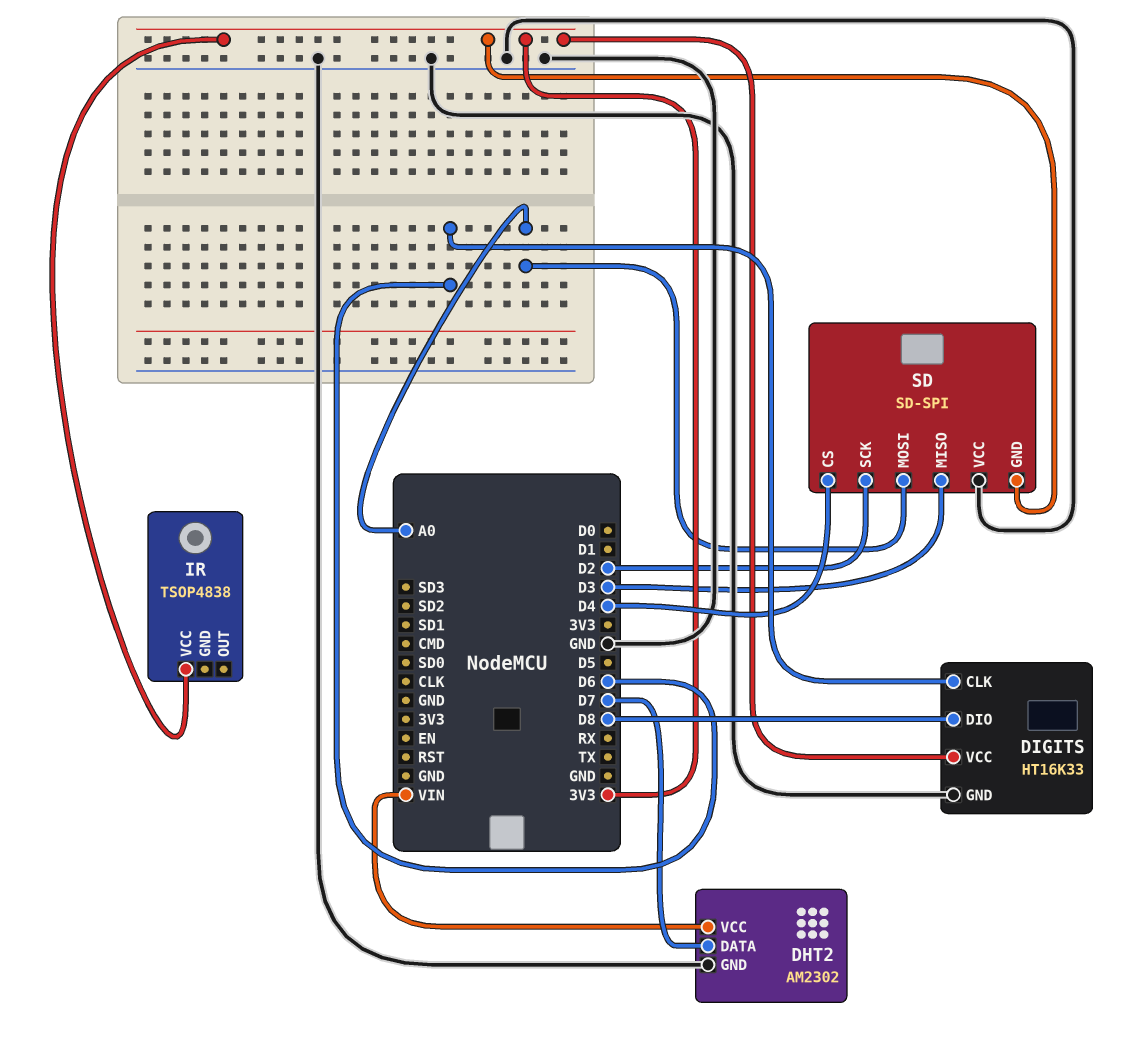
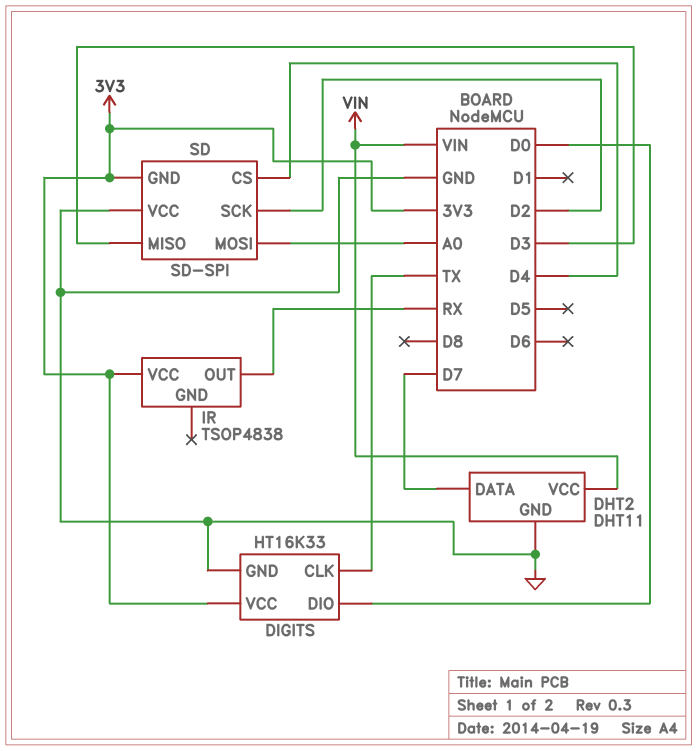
DHT2: AM2302 -> DHT11
DIGITS pin CLK: D6 -> TX
DIGITS pin DIO: D8 -> D0
IR pin OUT: none -> RX

